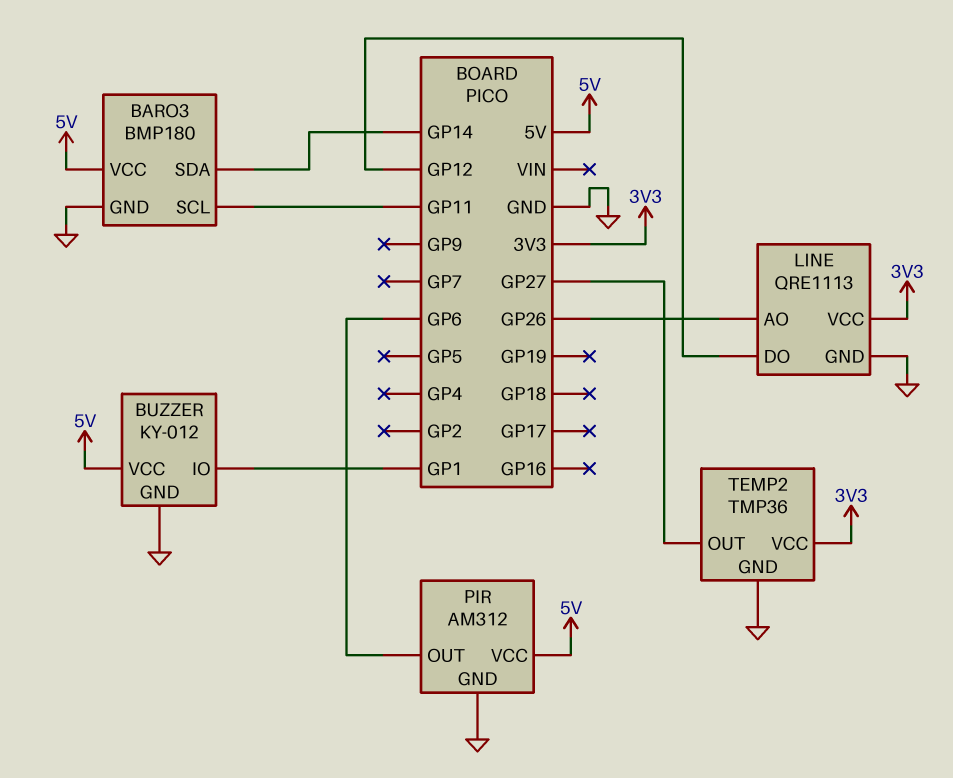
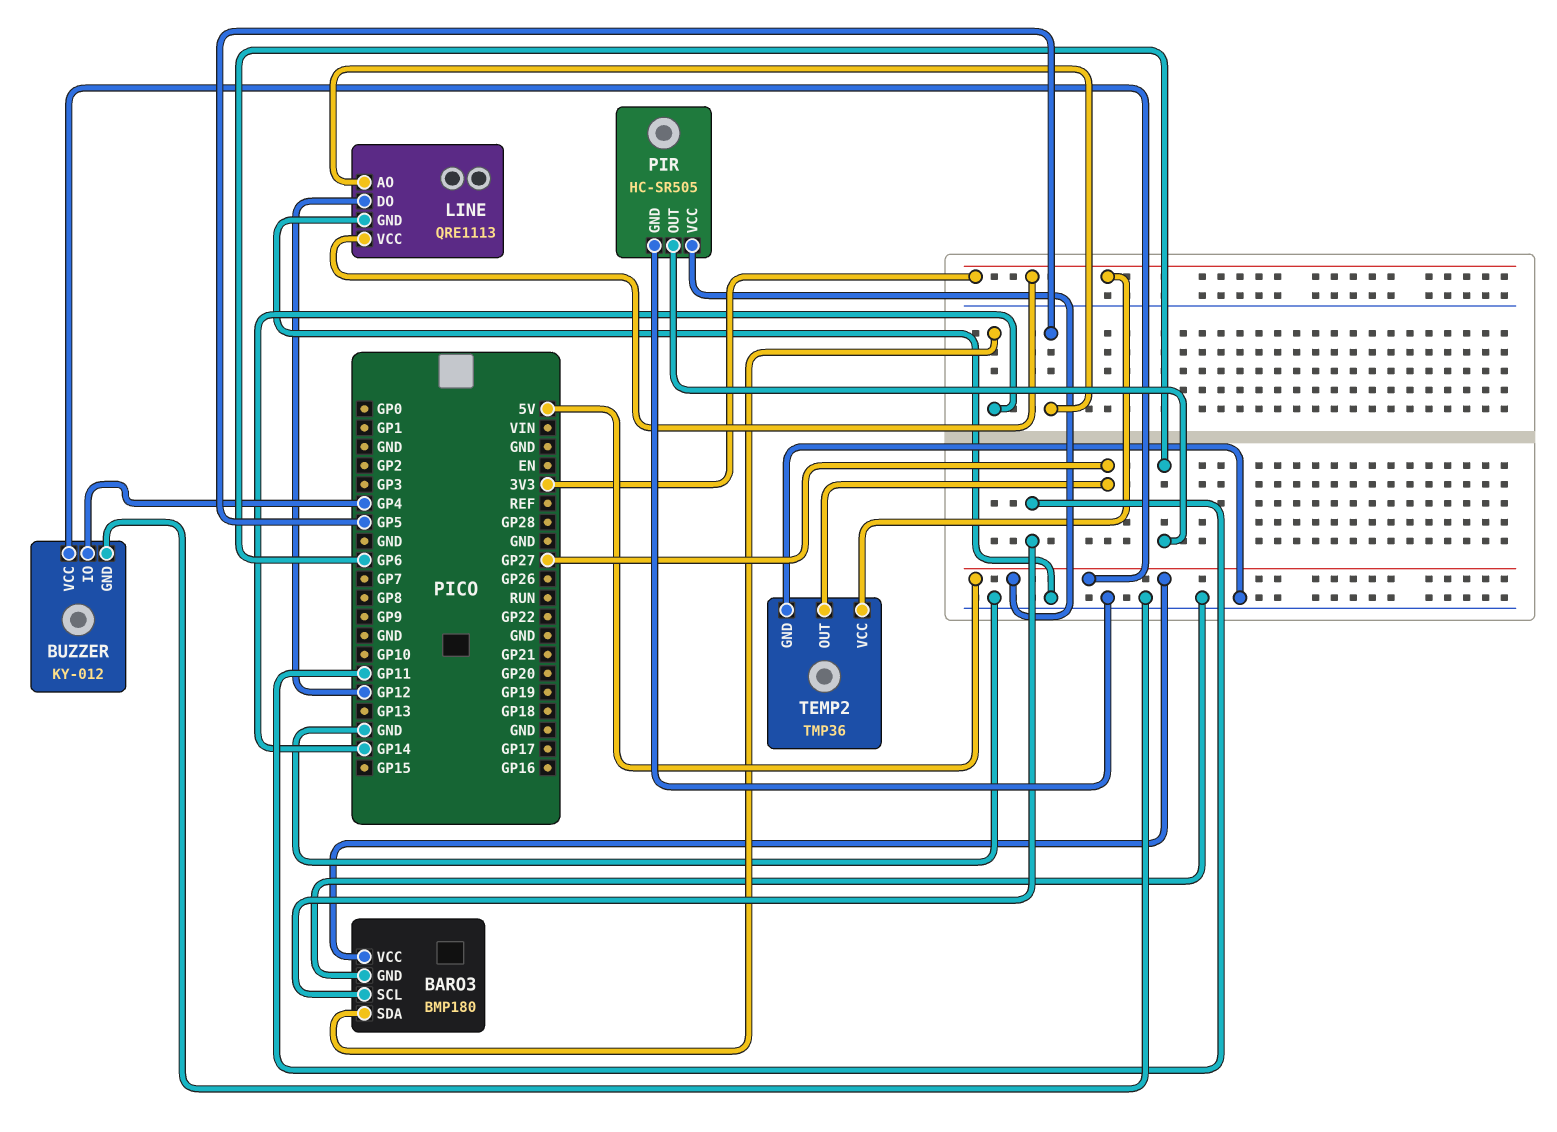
BUZZER pin IO: GP1 -> GP4
LINE pin AO: GP26 -> GP5
PIR: AM312 -> HC-SR505

